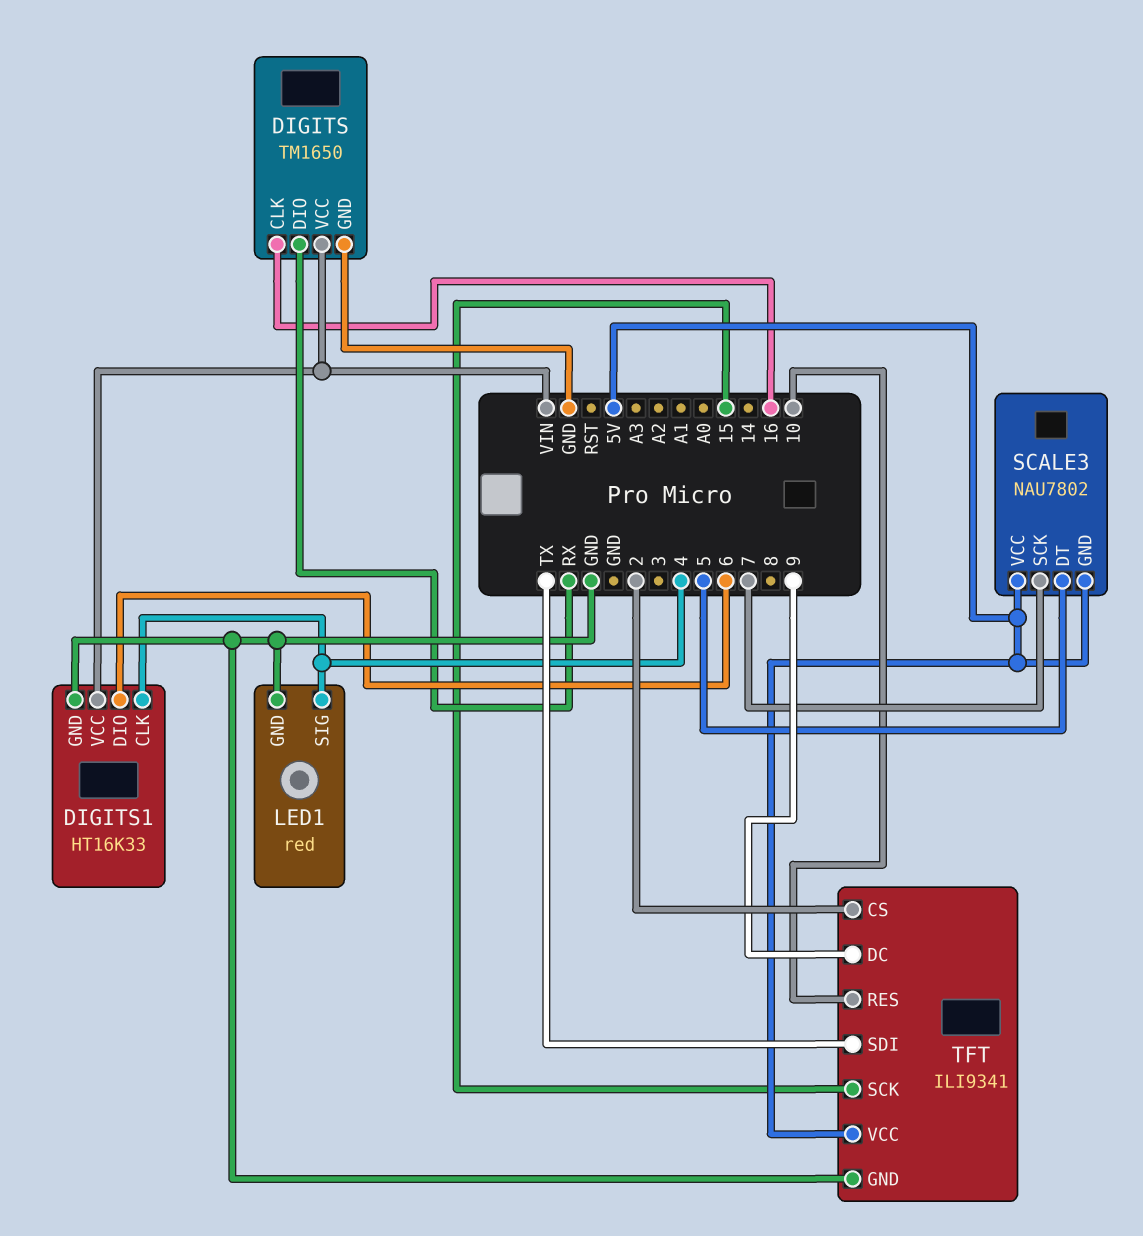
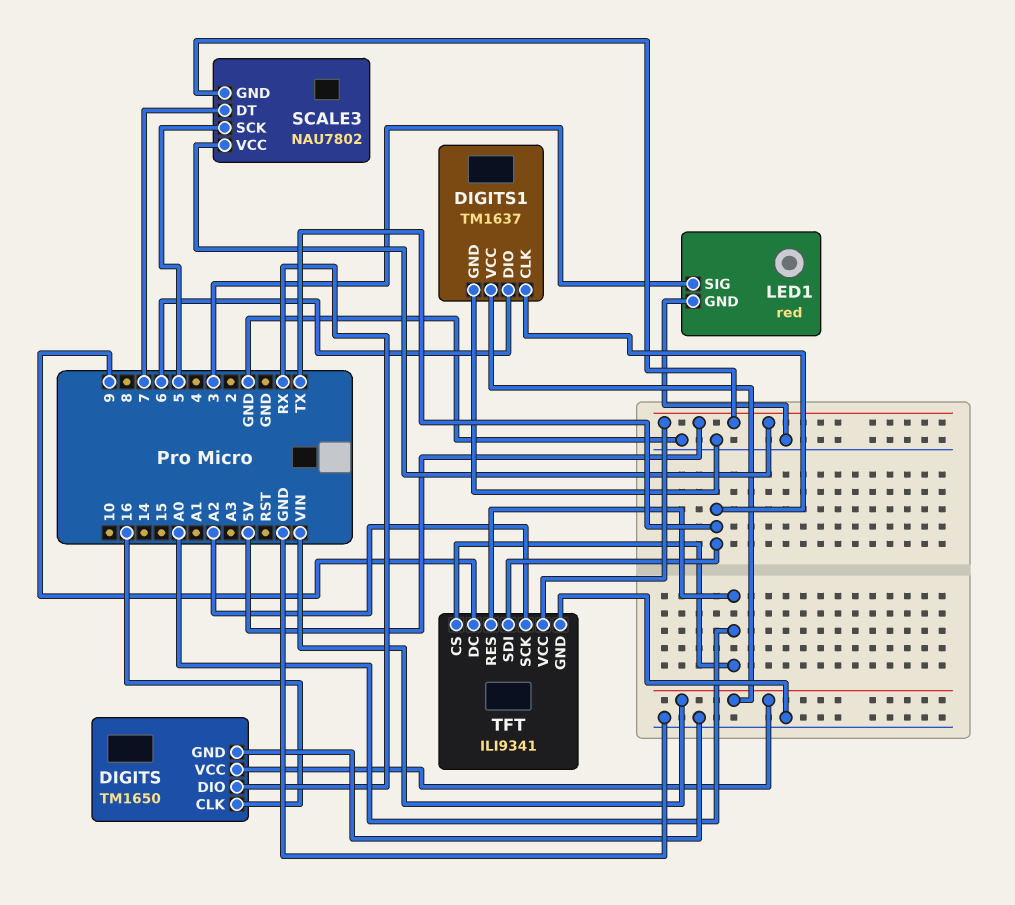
DIGITS1: HT16K33 -> TM1637
DIGITS1 pin CLK: 4 -> TX
LED1 pin SIG: 4 -> 3
SCALE3 pin DT: 5 -> 7
SCALE3 pin SCK: 7 -> 5
TFT pin CS: 2 -> A0
TFT pin RES: 10 -> A0
TFT pin SCK: 15 -> A2

